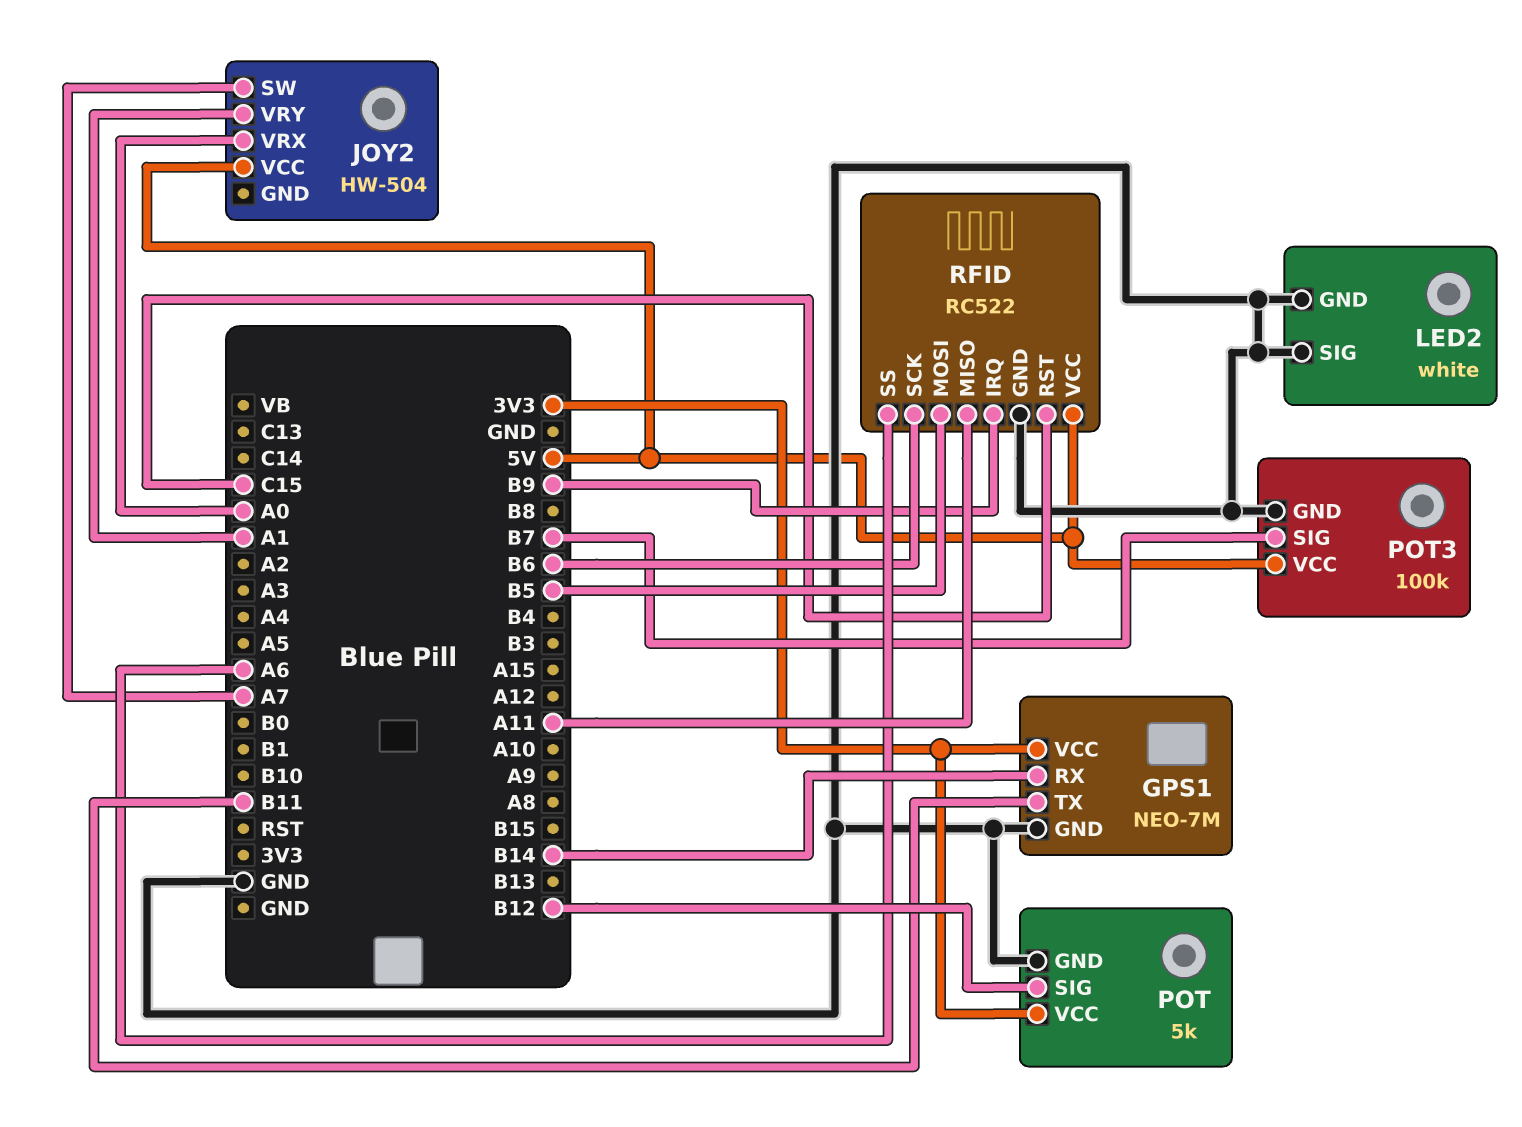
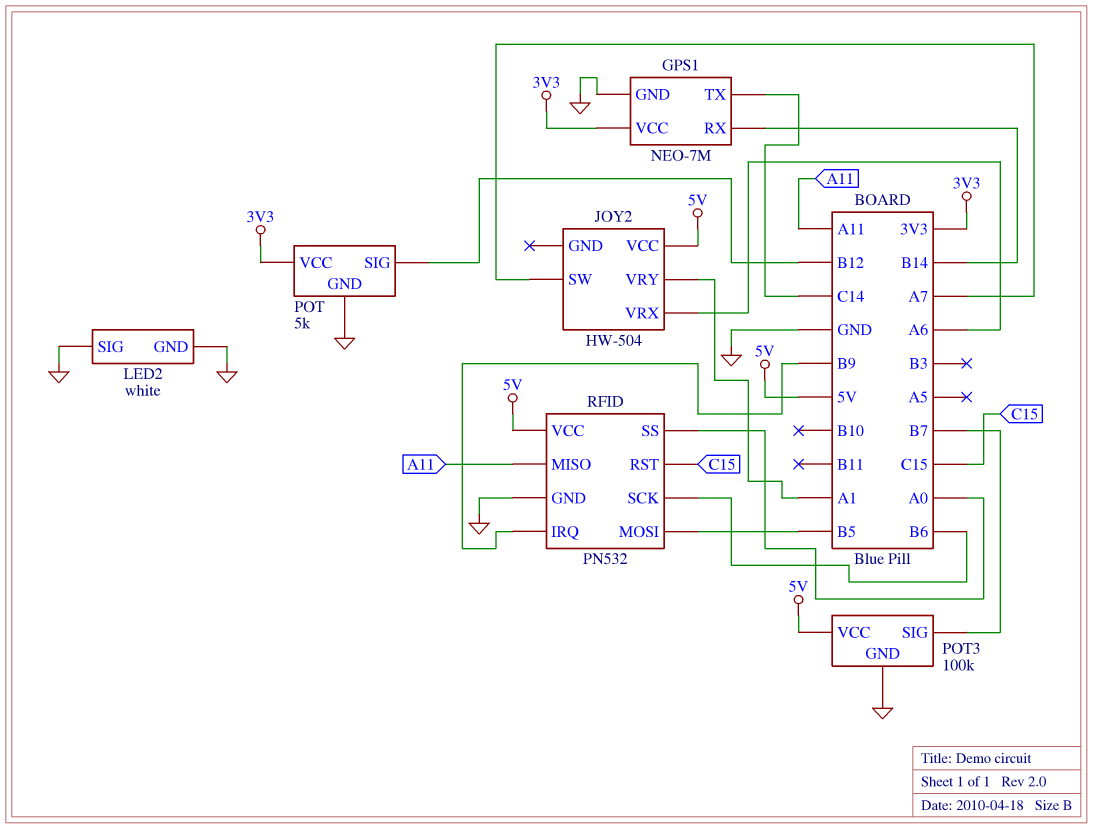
GPS1 pin TX: B11 -> C14
JOY2 pin VRX: A0 -> A6
RFID: RC522 -> PN532
RFID pin SS: A6 -> A0

